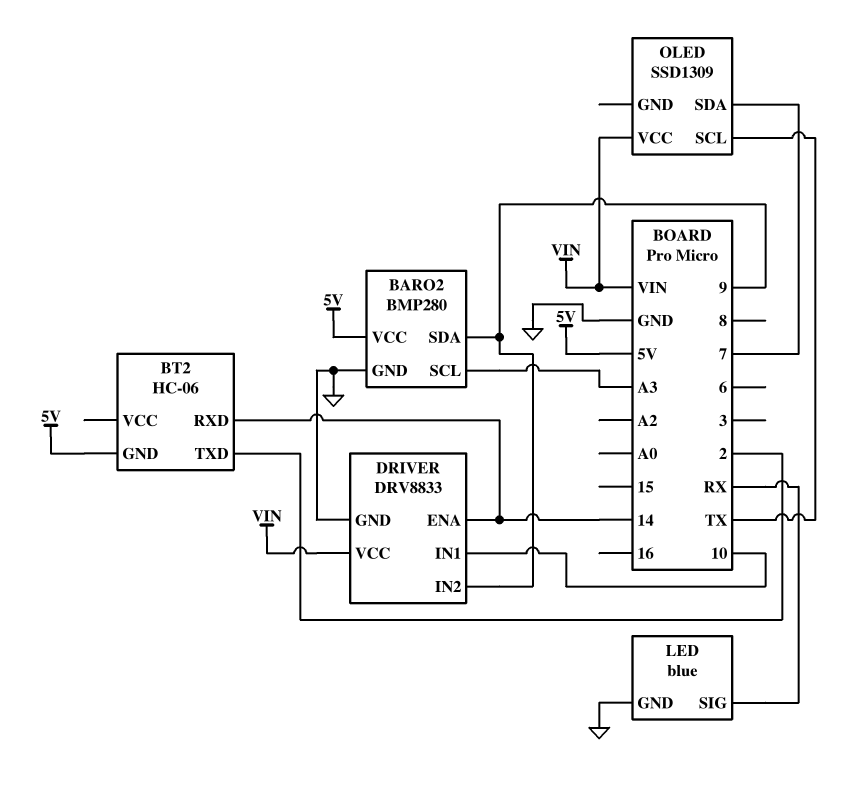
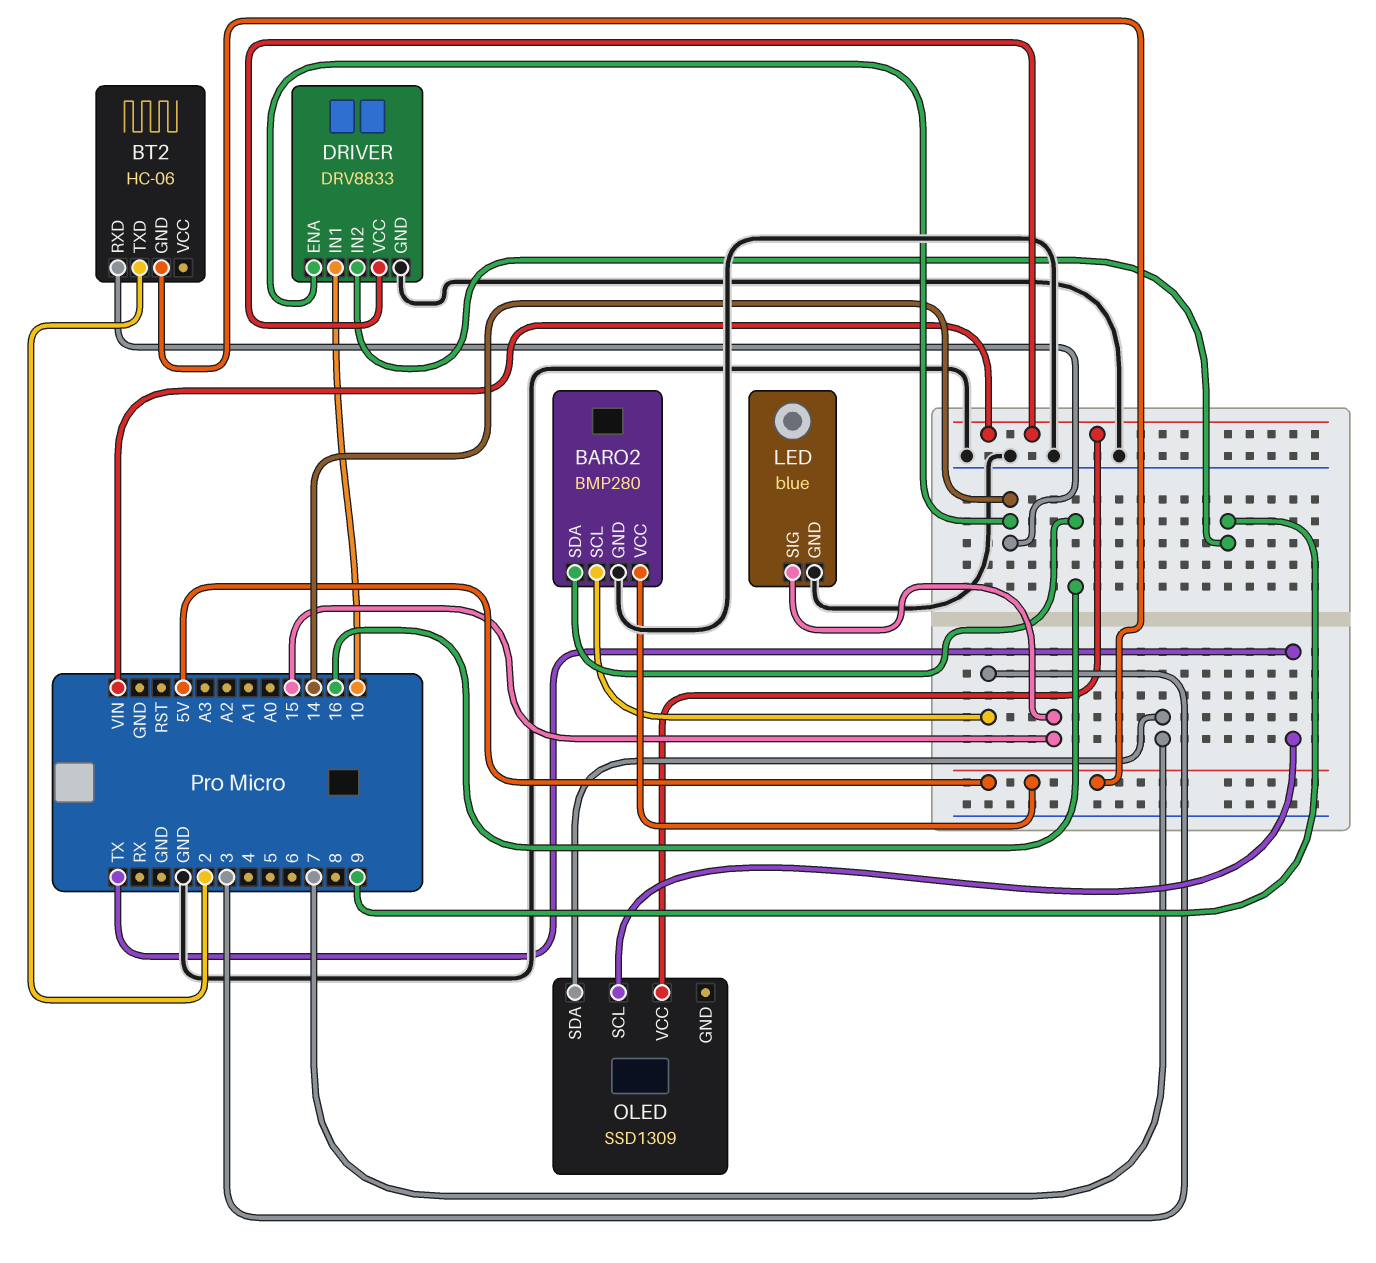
BARO2 pin SCL: A3 -> 3
BARO2 pin SDA: 9 -> 16
LED pin SIG: RX -> 15

